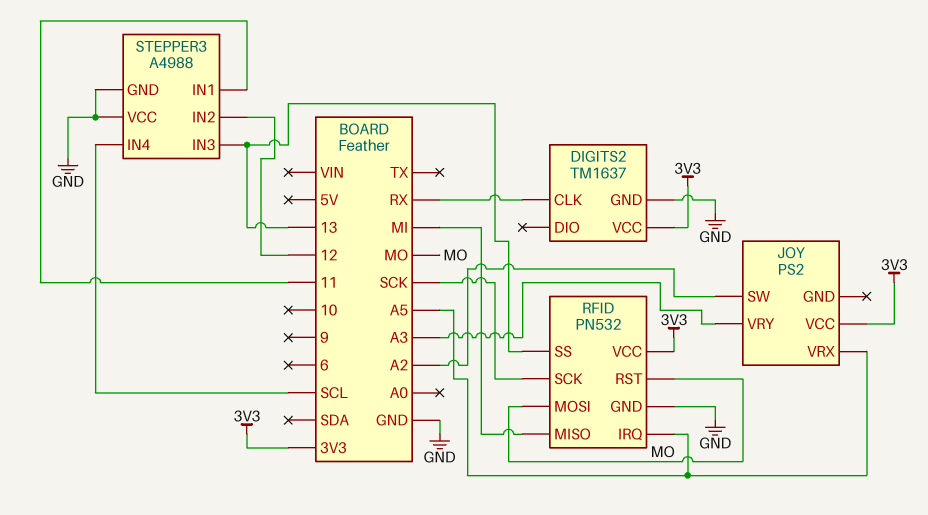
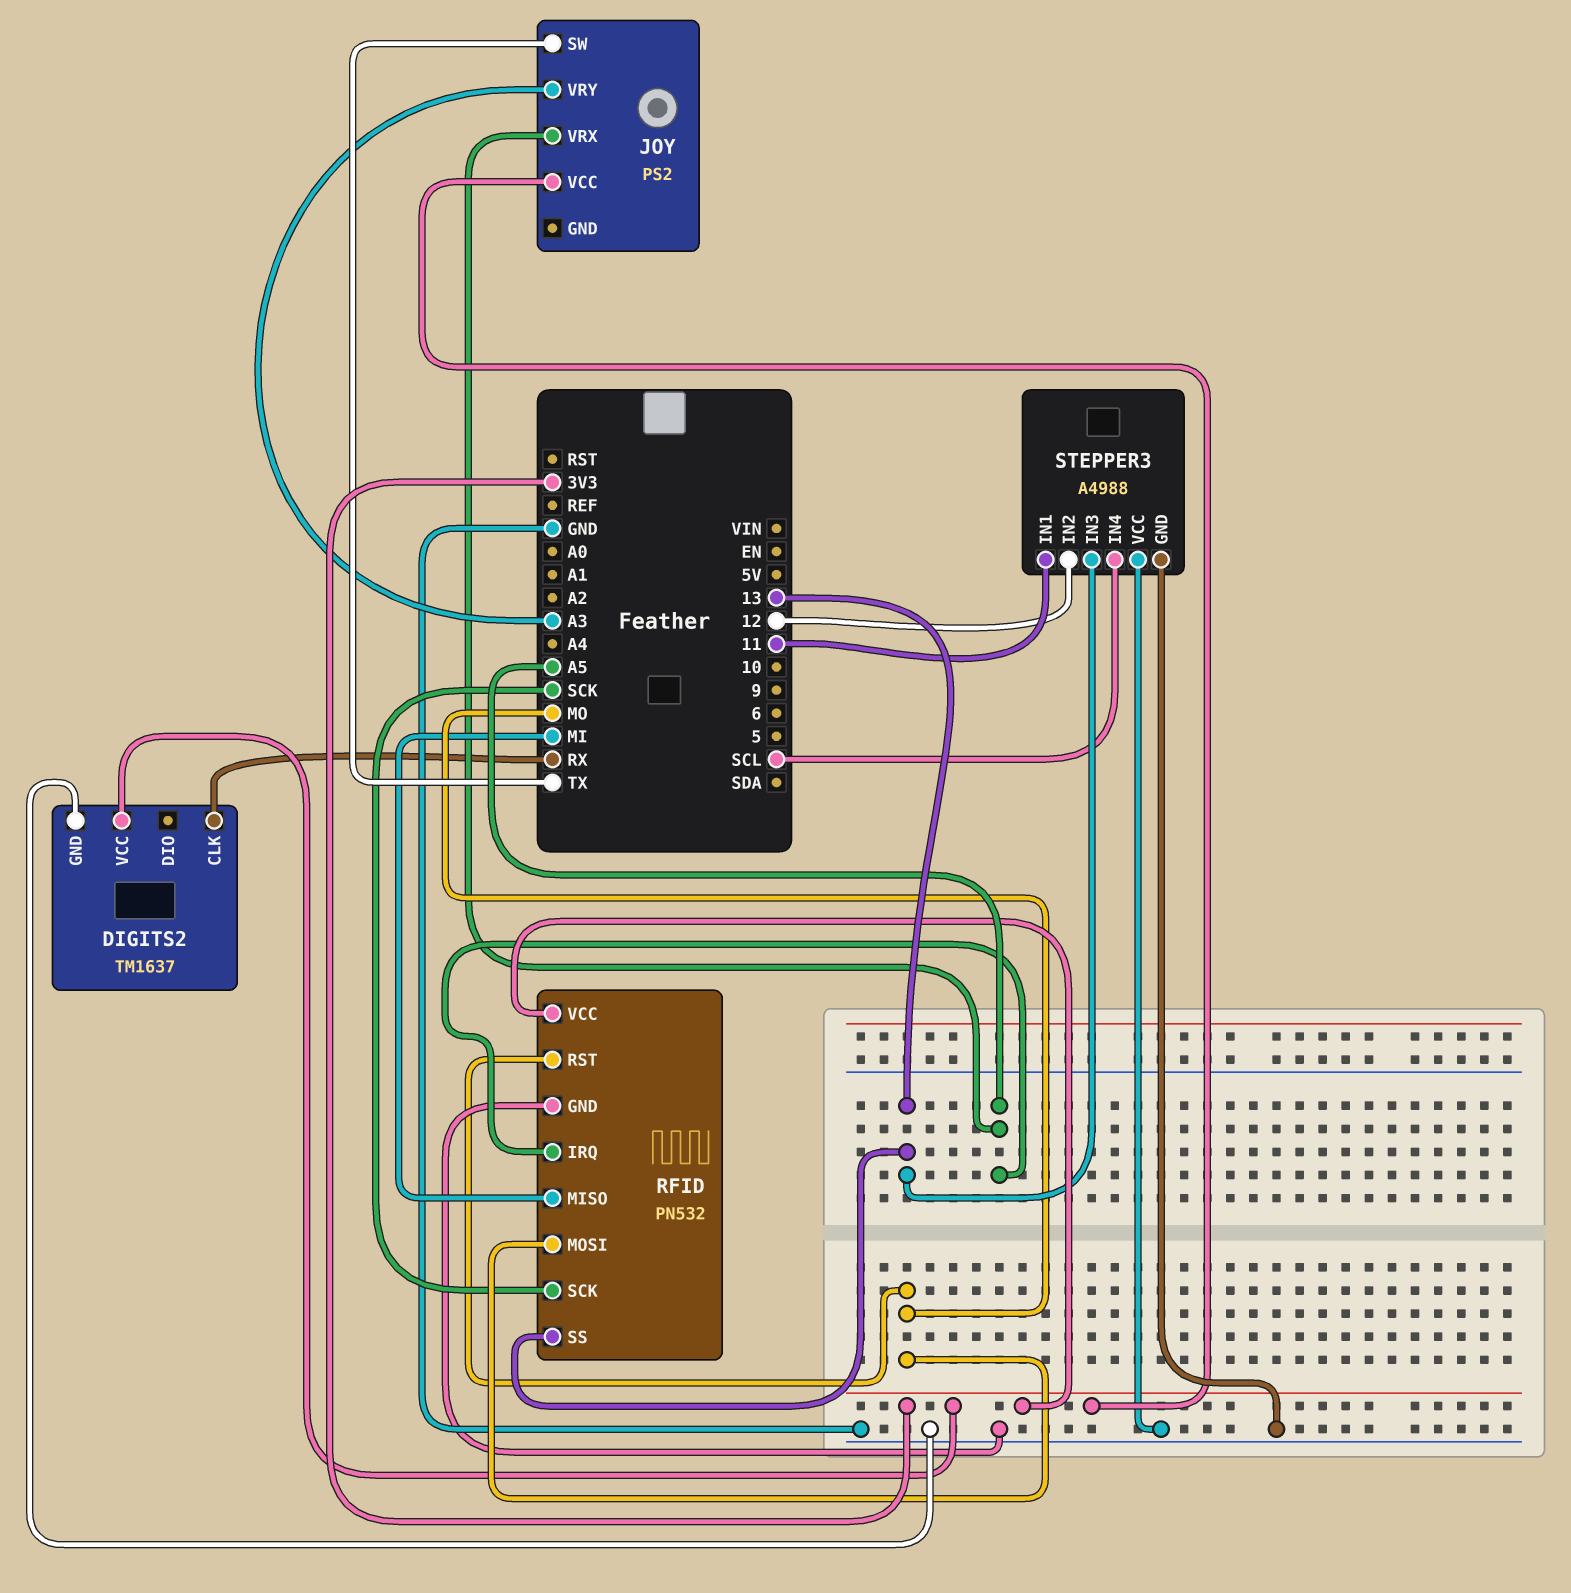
JOY pin SW: A2 -> TX

